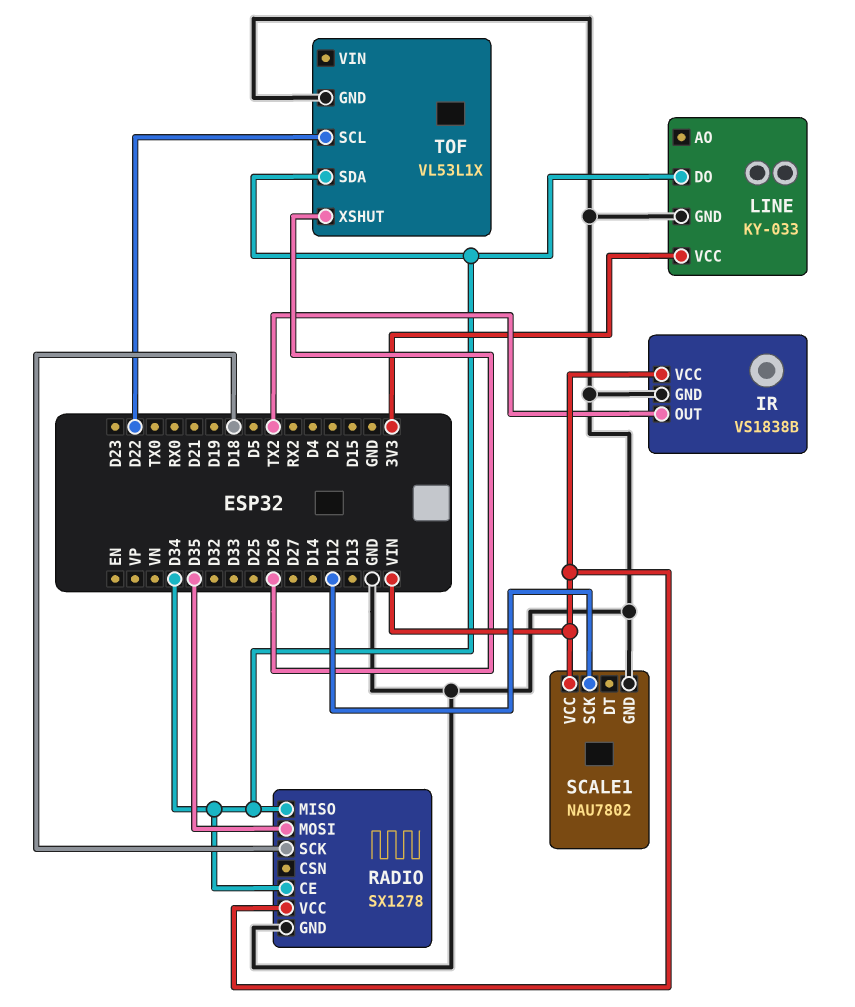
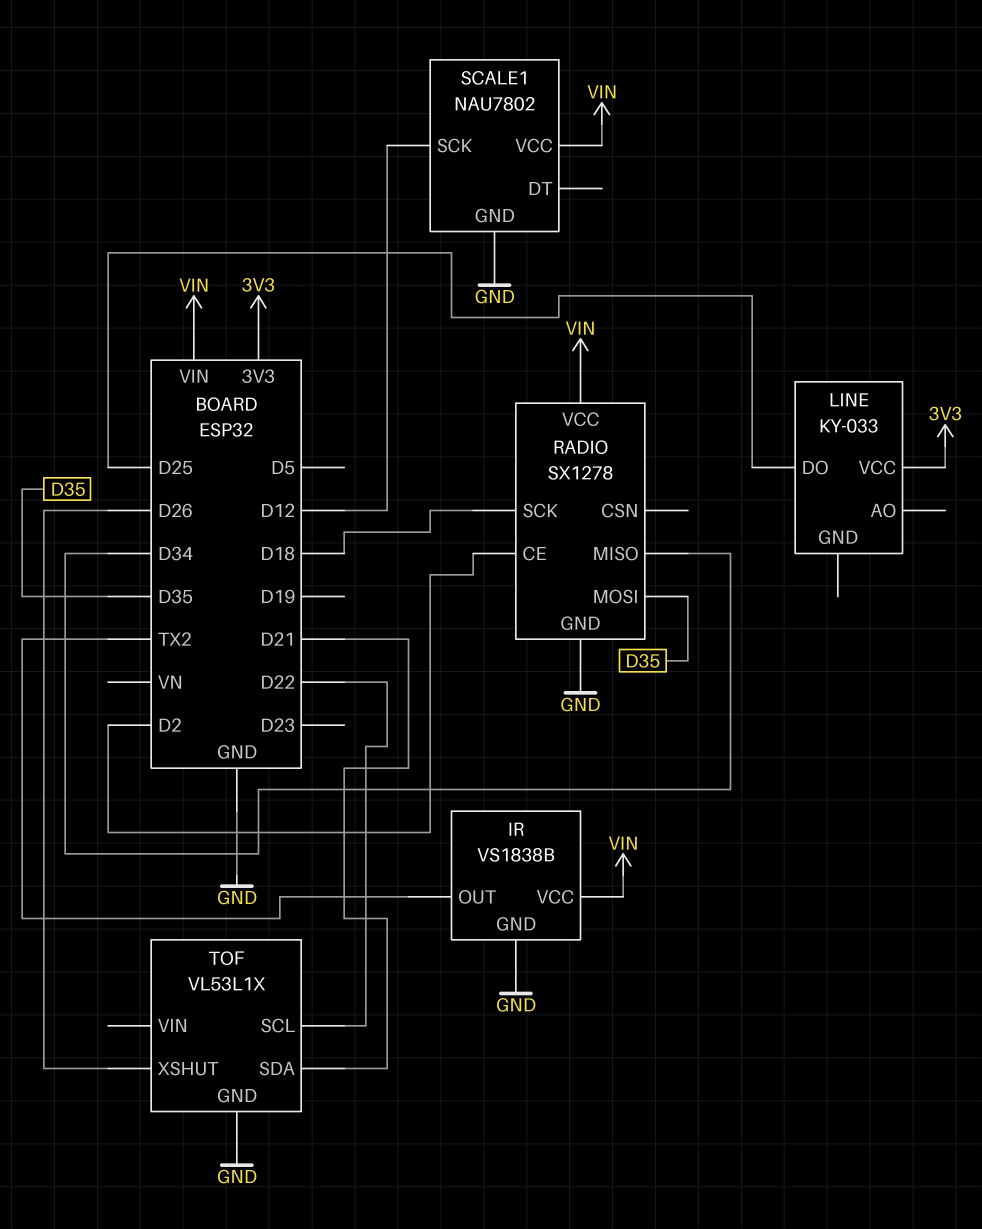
LINE pin DO: D34 -> D25
LINE pin GND: GND -> none
RADIO pin CE: D34 -> D2
TOF pin SDA: D34 -> D21

